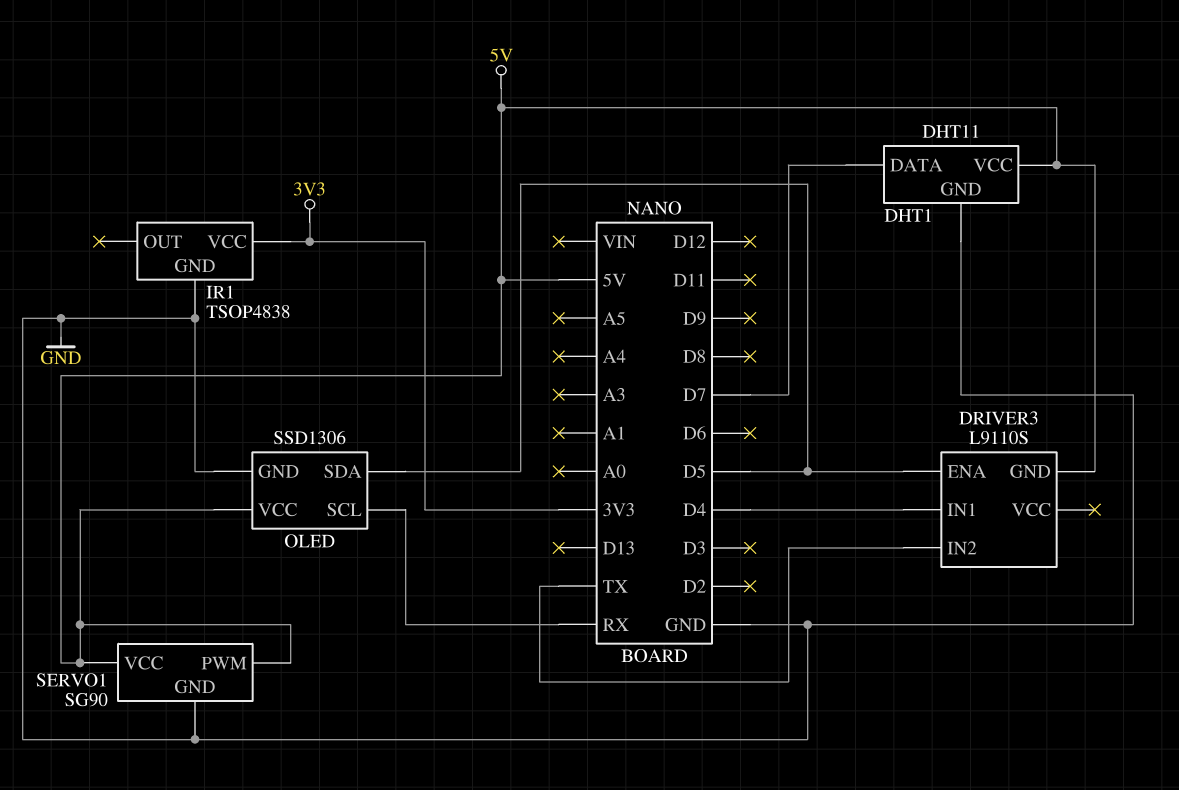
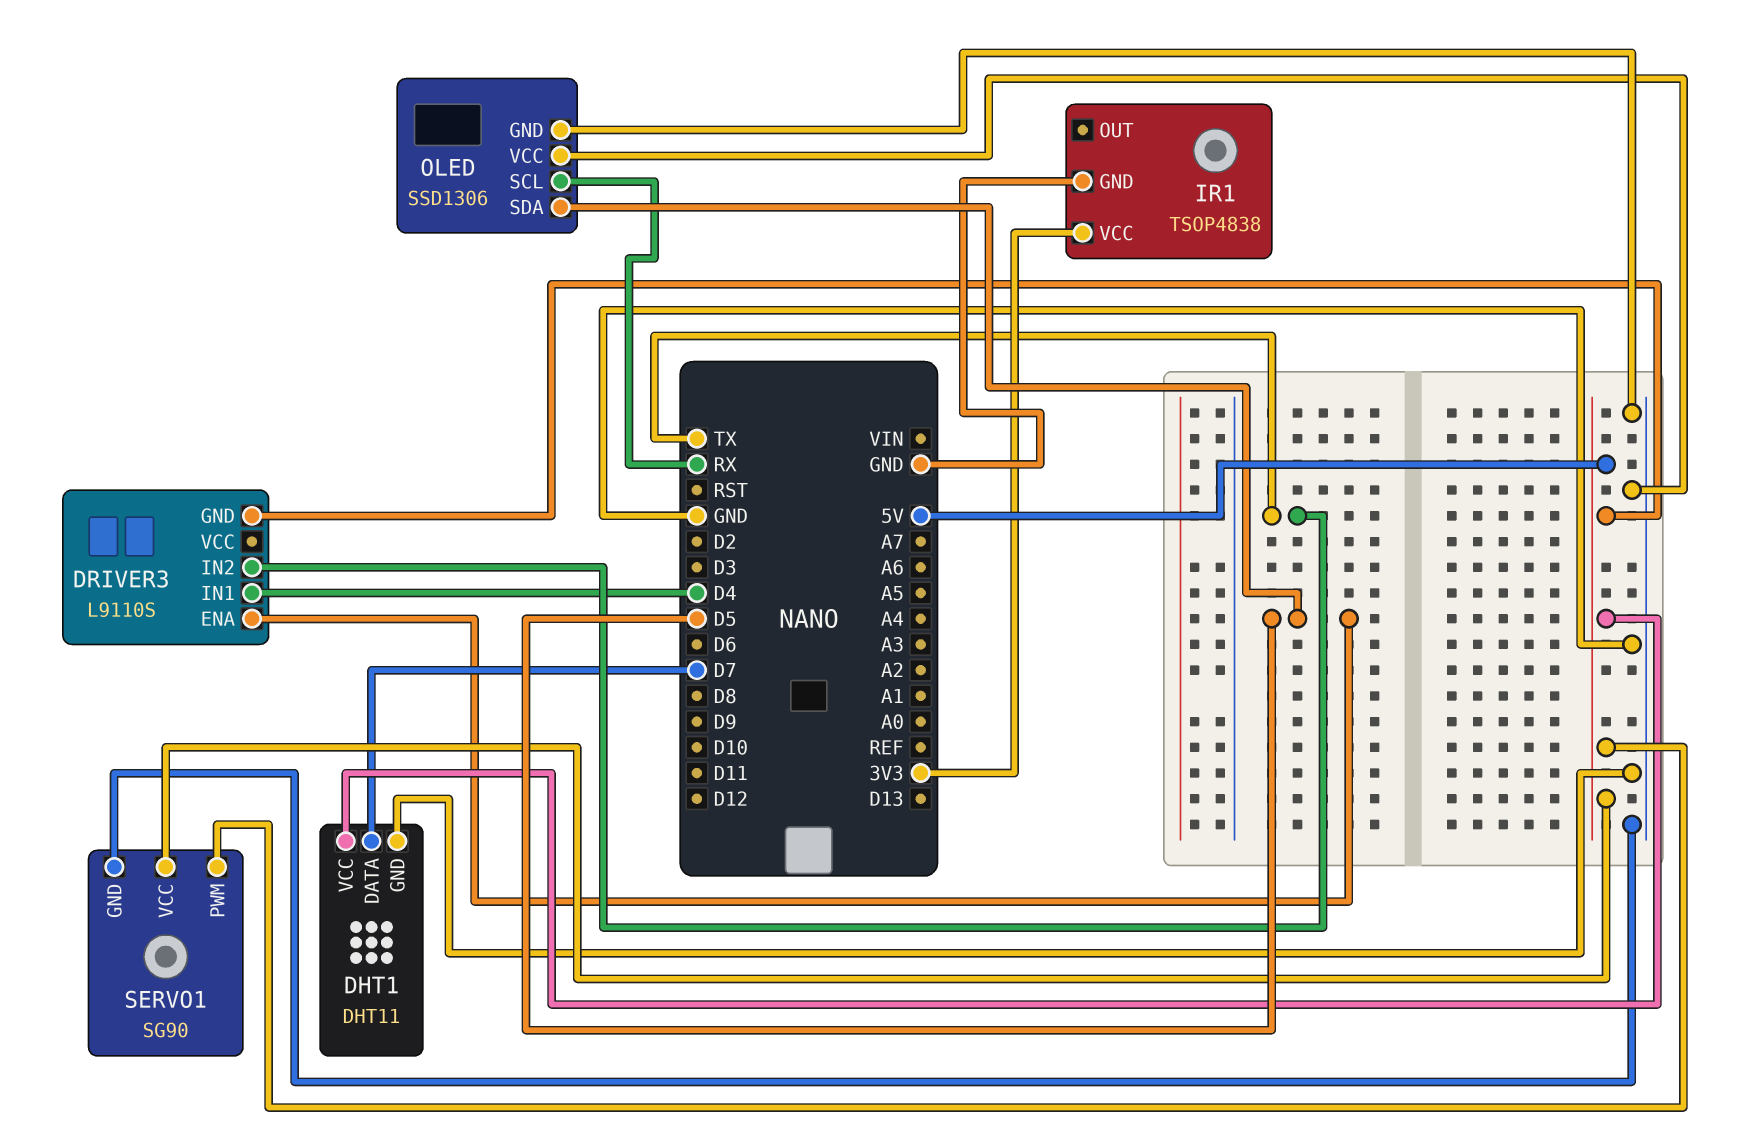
OLED pin VCC: 5V -> GND

